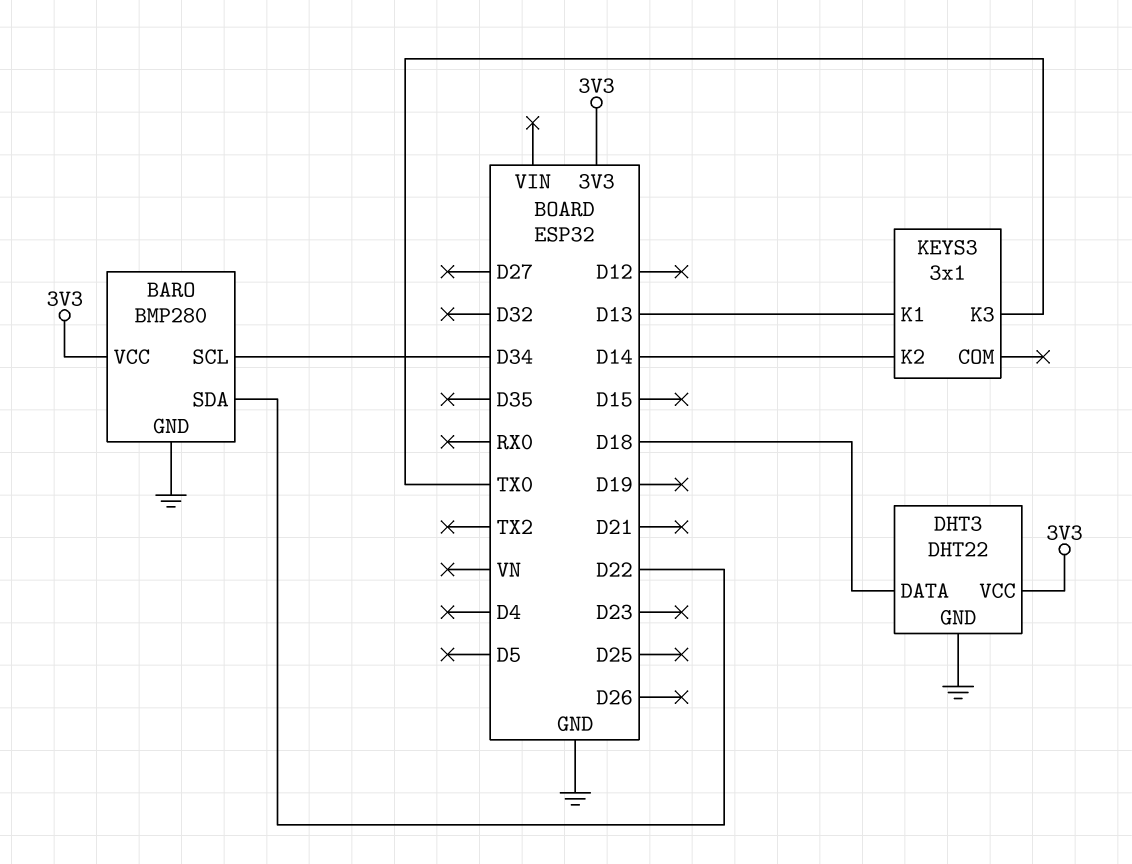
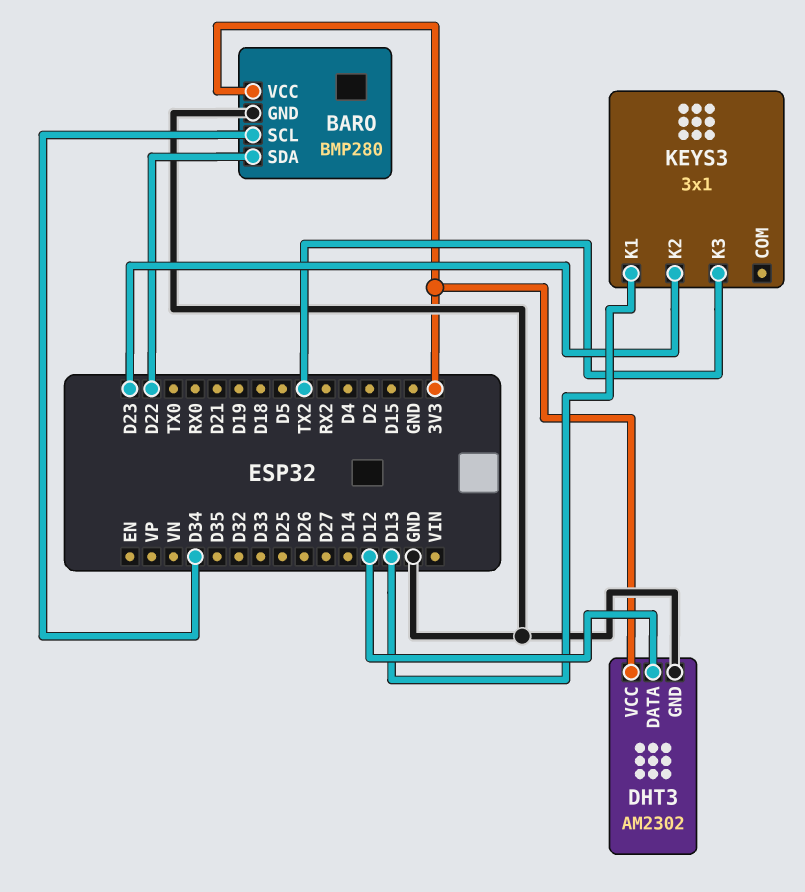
DHT3: DHT22 -> AM2302
DHT3 pin DATA: D18 -> D12
KEYS3 pin K2: D14 -> D23
KEYS3 pin K3: TX0 -> TX2

